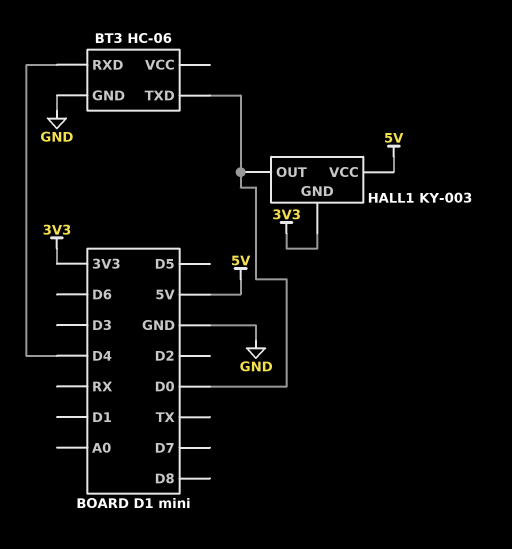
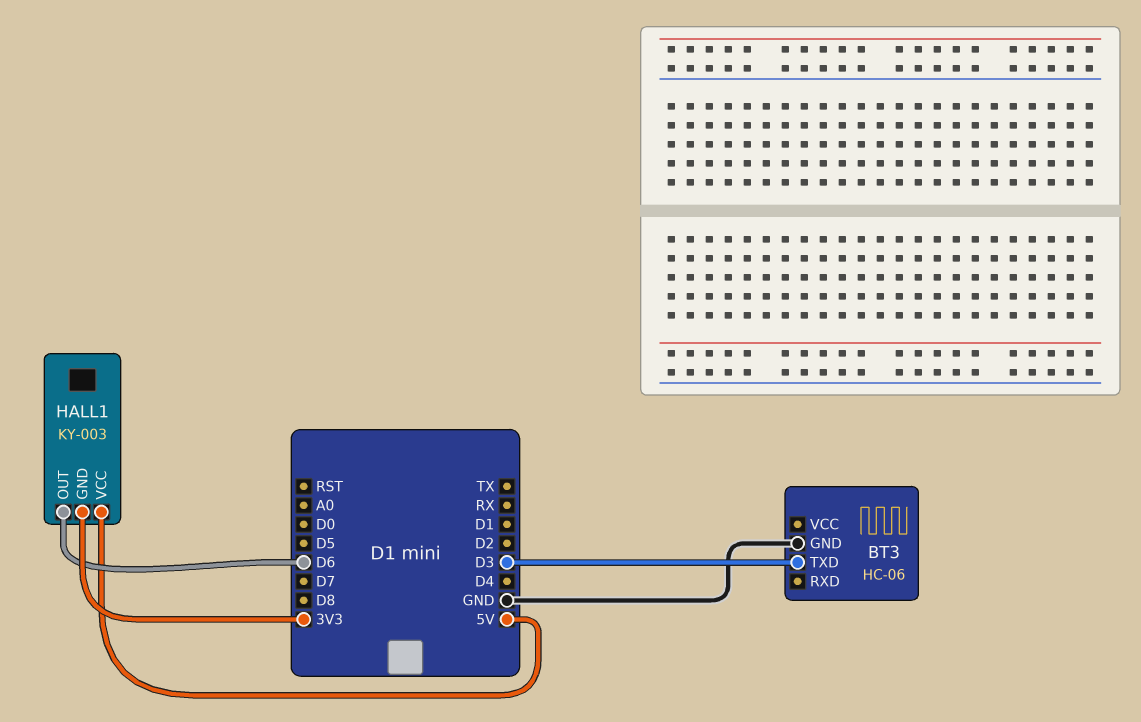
BT3 pin RXD: D4 -> none
BT3 pin TXD: D0 -> D3
HALL1 pin OUT: D0 -> D6

